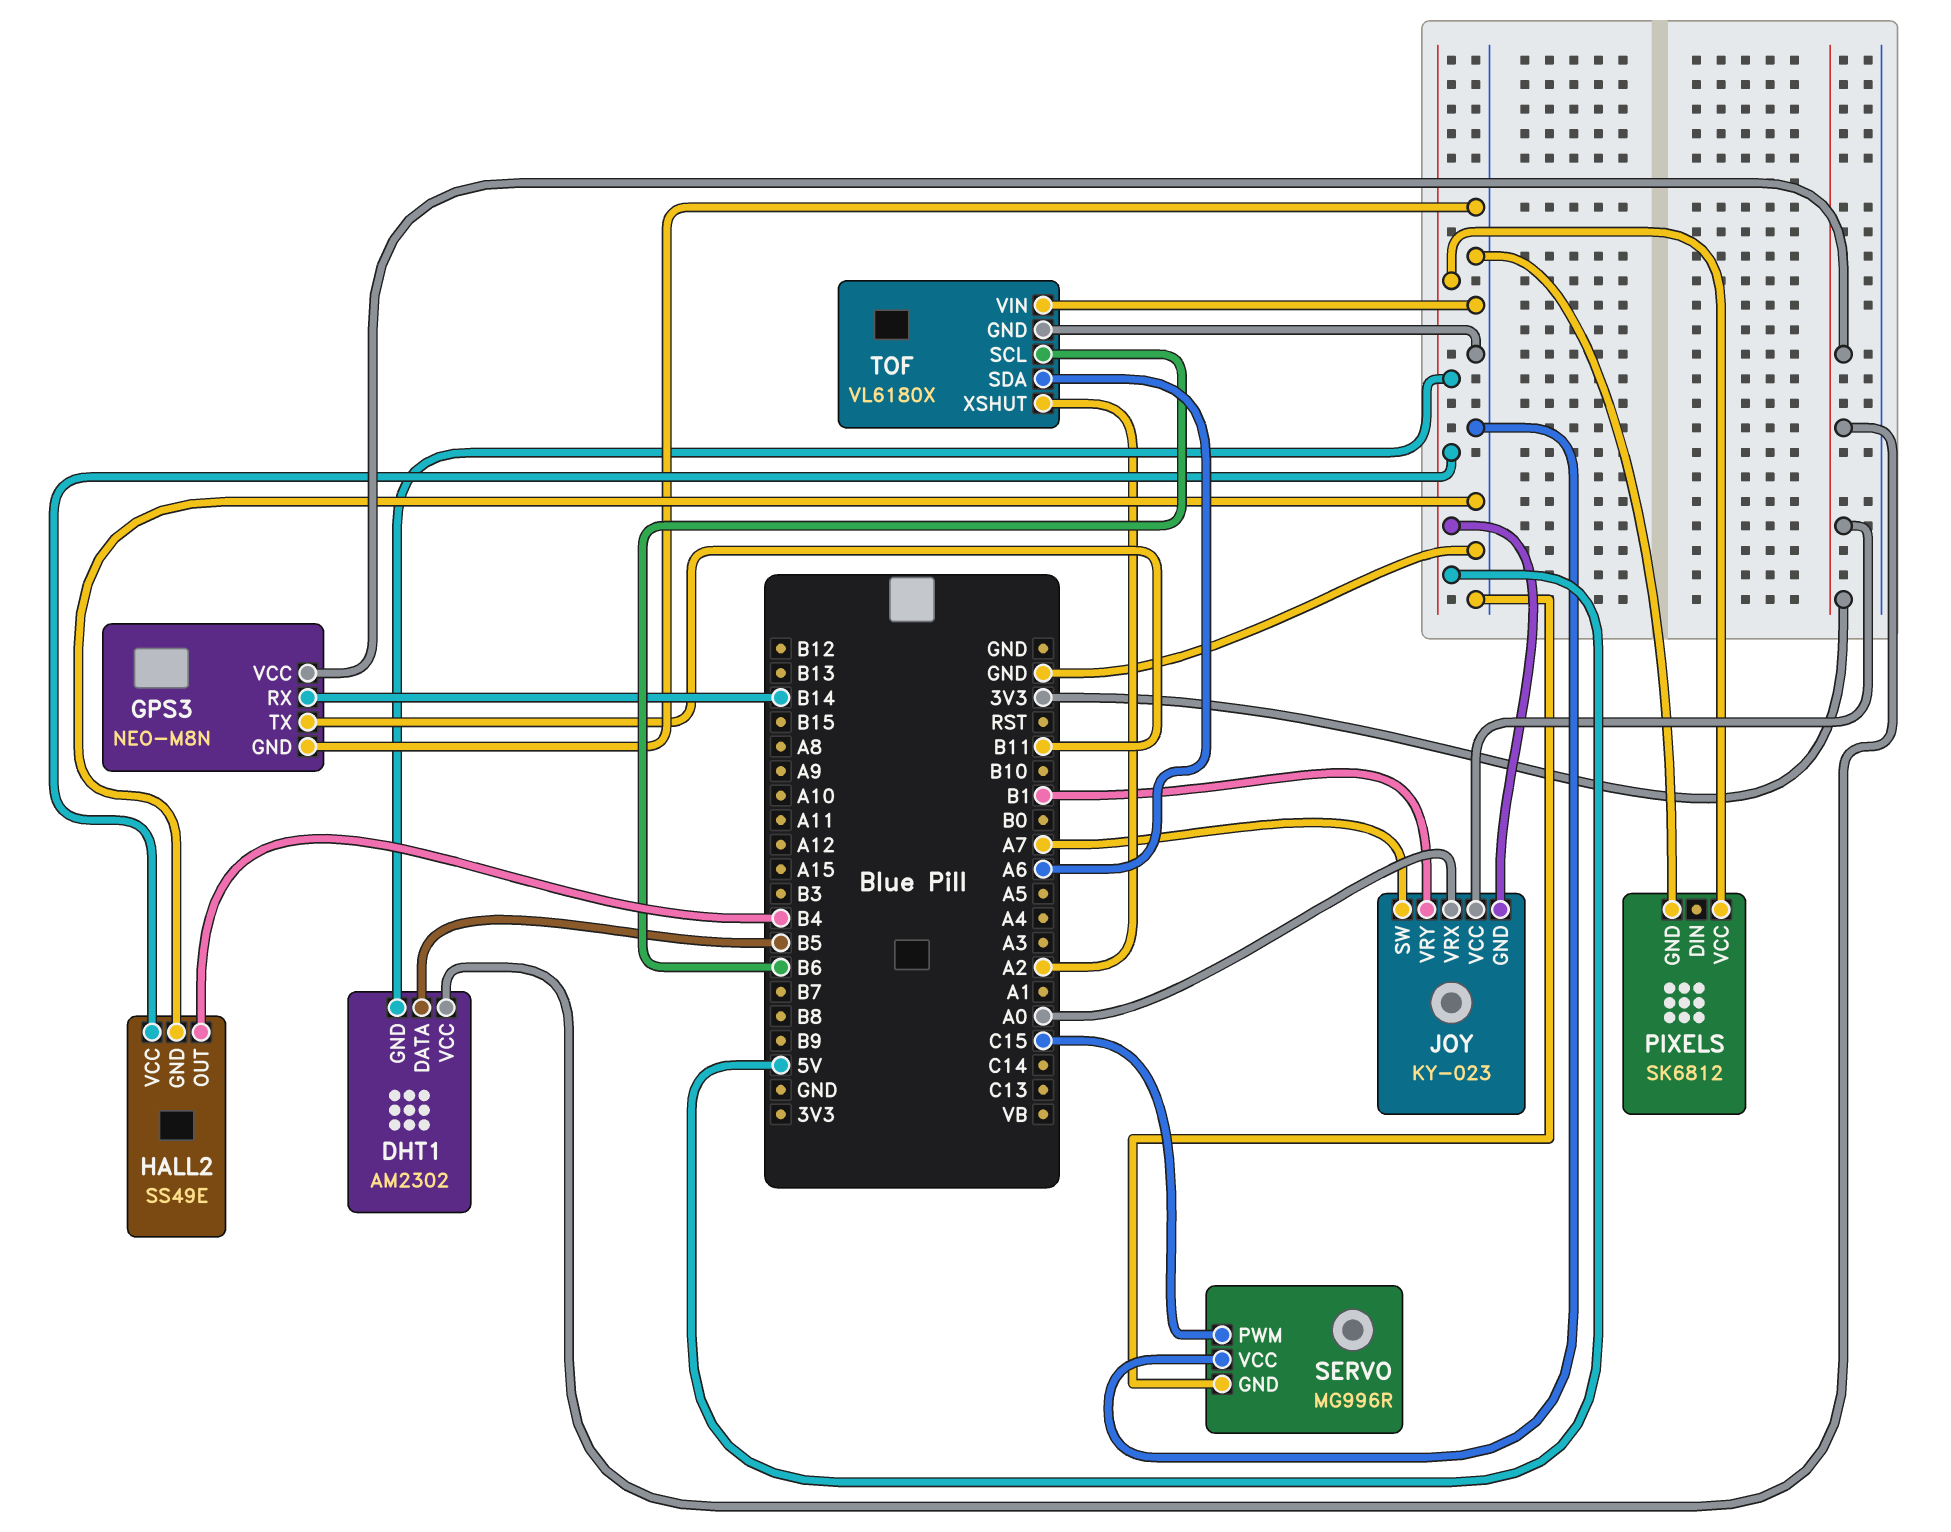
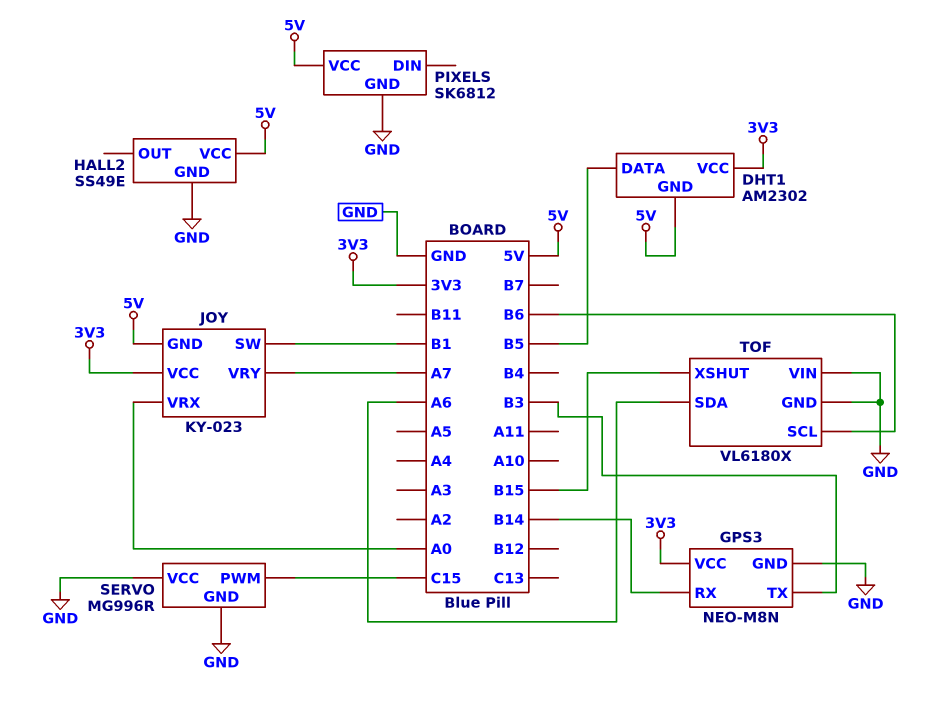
GPS3 pin TX: B11 -> B3
HALL2 pin OUT: B4 -> none
JOY pin SW: A7 -> B1
JOY pin VRY: B1 -> A7
TOF pin XSHUT: A2 -> B15

